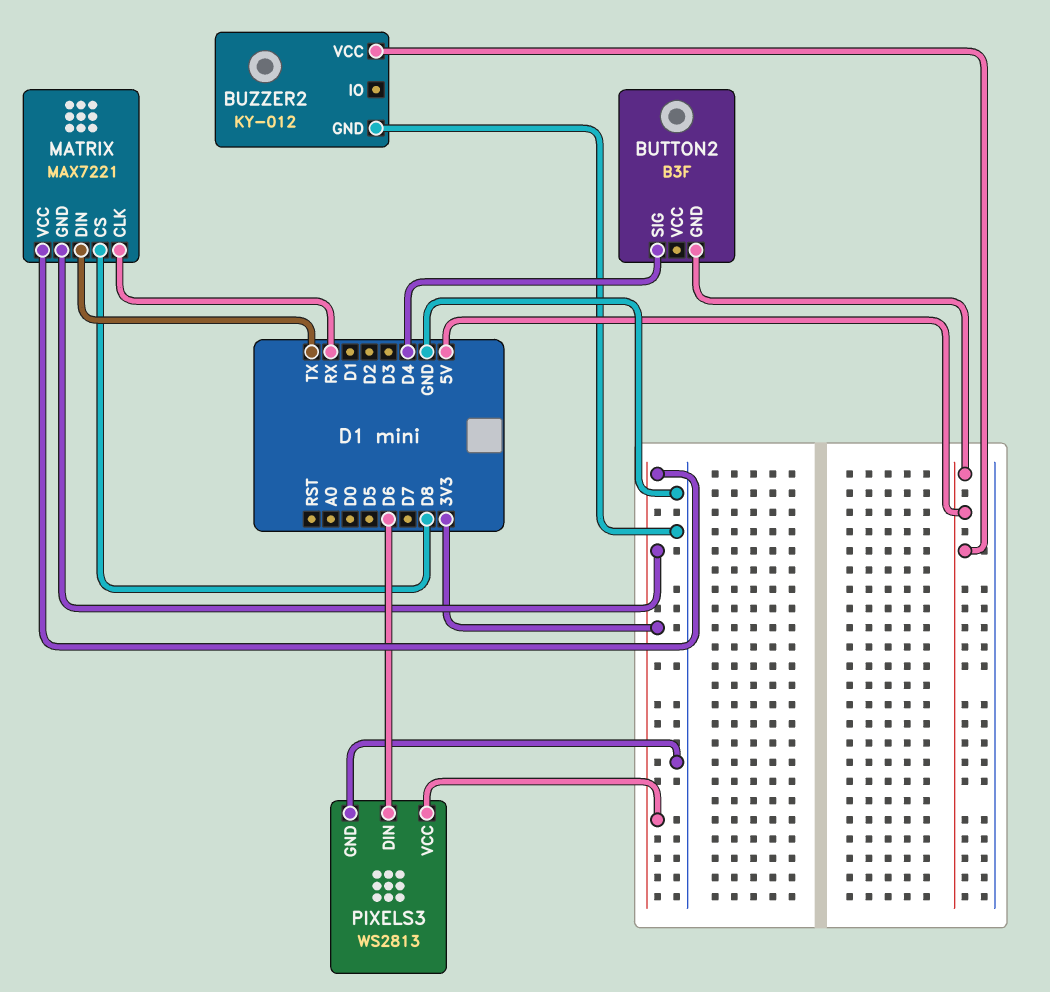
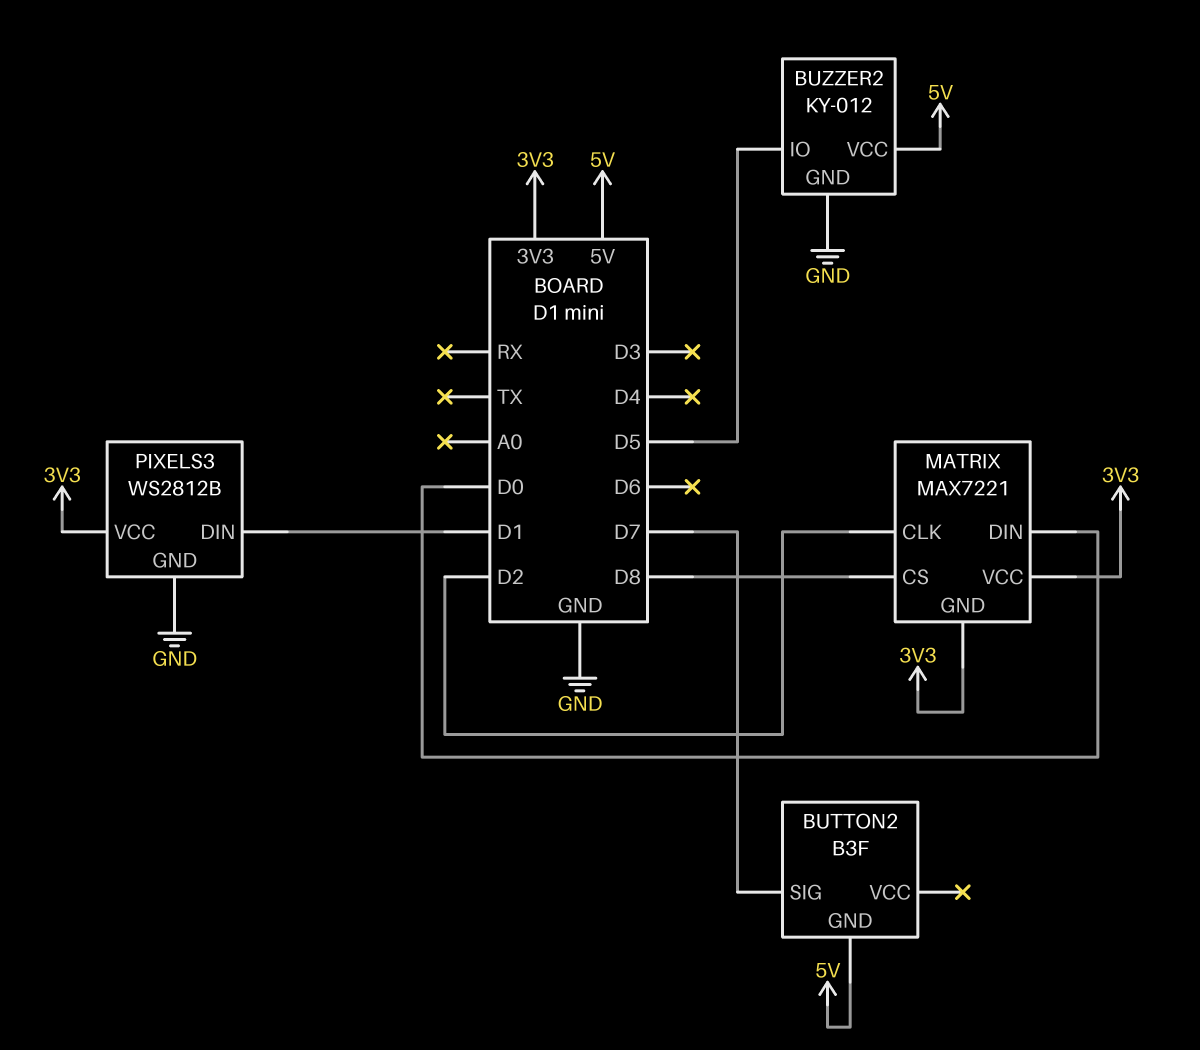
BUTTON2 pin SIG: D4 -> D7
BUZZER2 pin IO: none -> D5
MATRIX pin CLK: RX -> D2
MATRIX pin DIN: TX -> D0
PIXELS3: WS2813 -> WS2812B
PIXELS3 pin DIN: D6 -> D1

